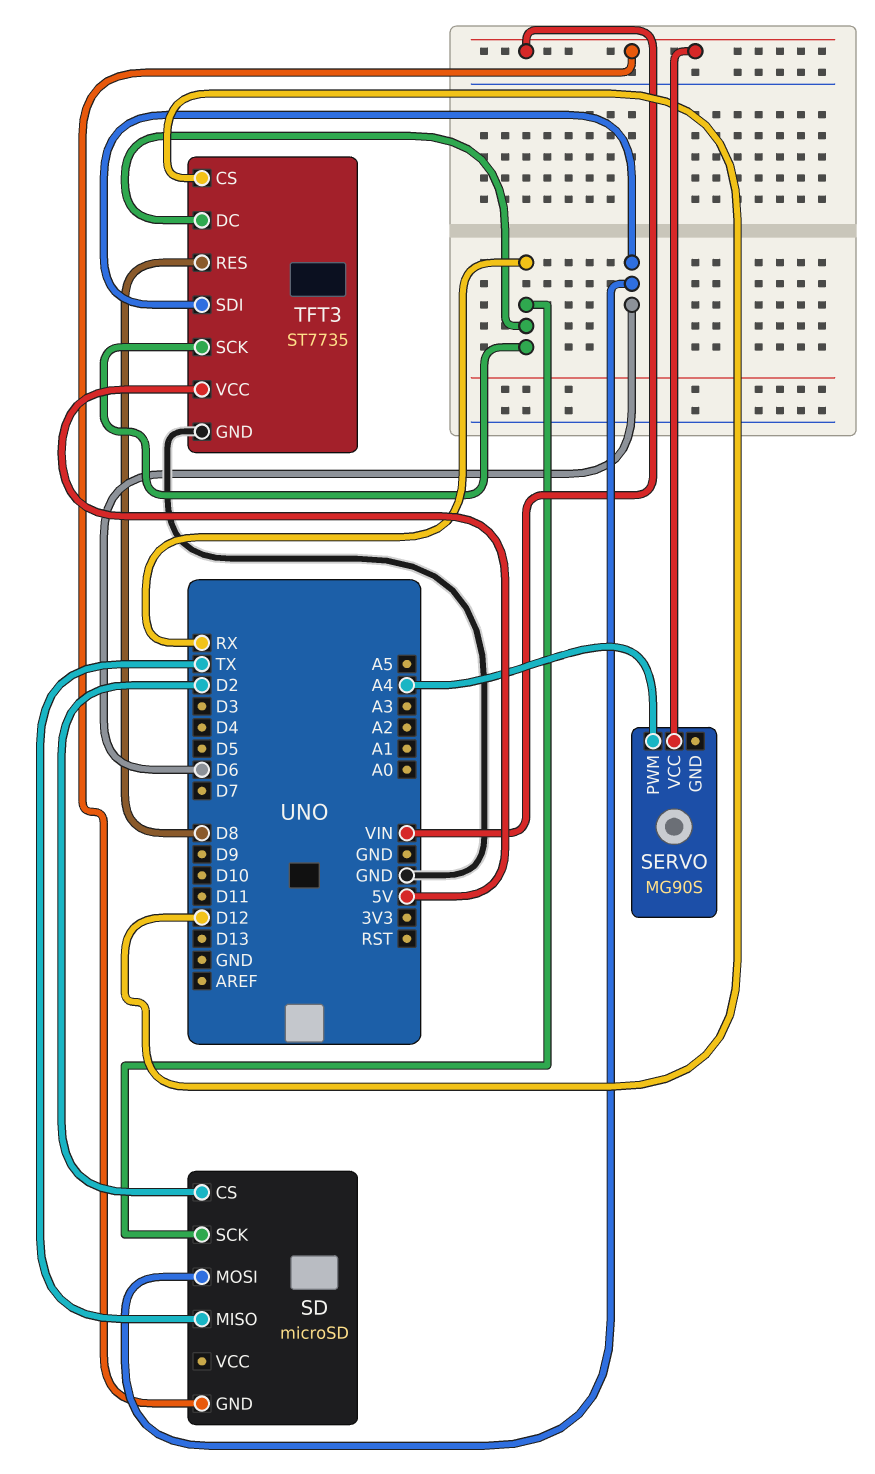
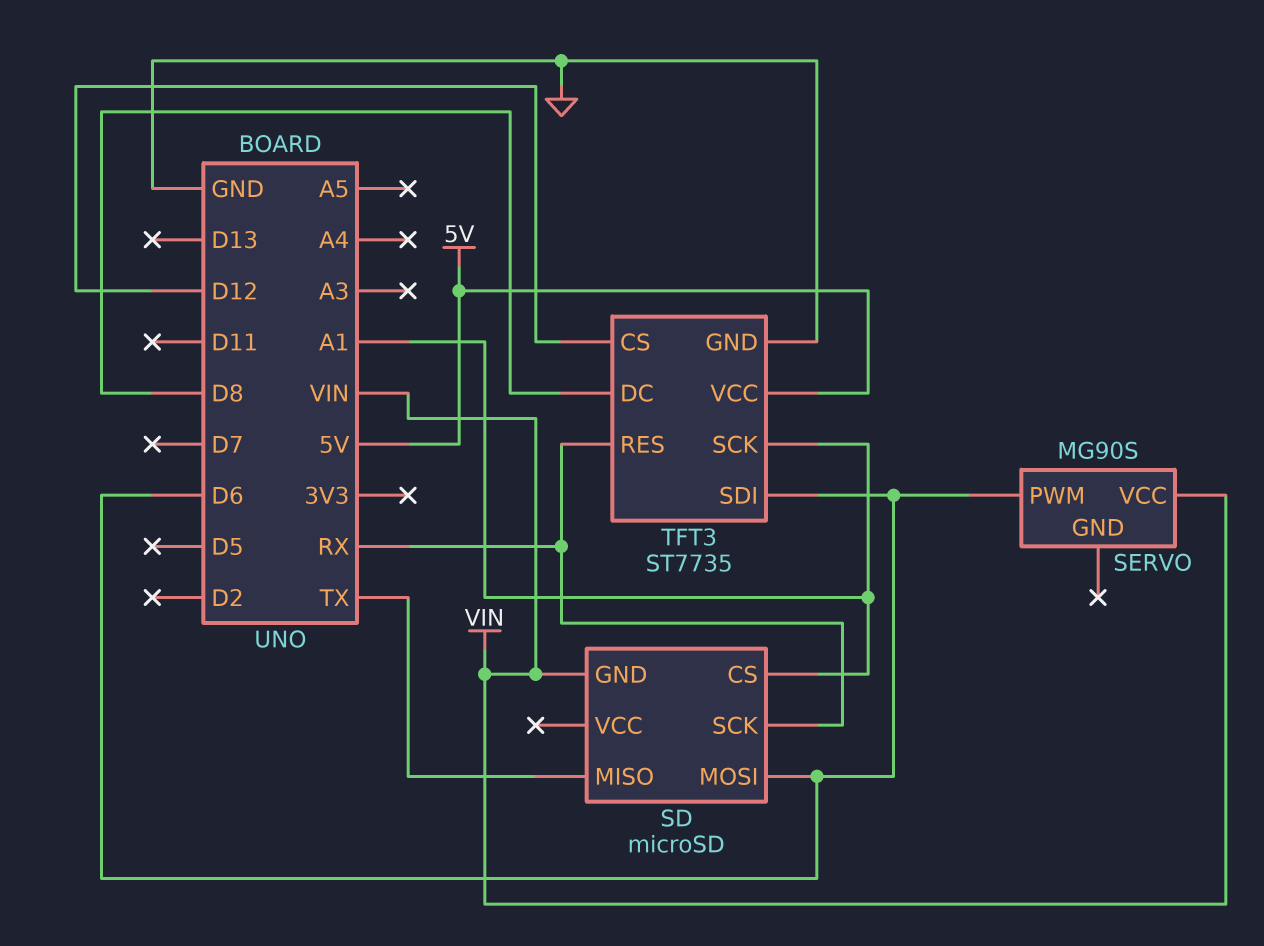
SD pin CS: D2 -> A1
SERVO pin PWM: A4 -> D6
TFT3 pin DC: RX -> D8
TFT3 pin RES: D8 -> RX
TFT3 pin SCK: RX -> A1

